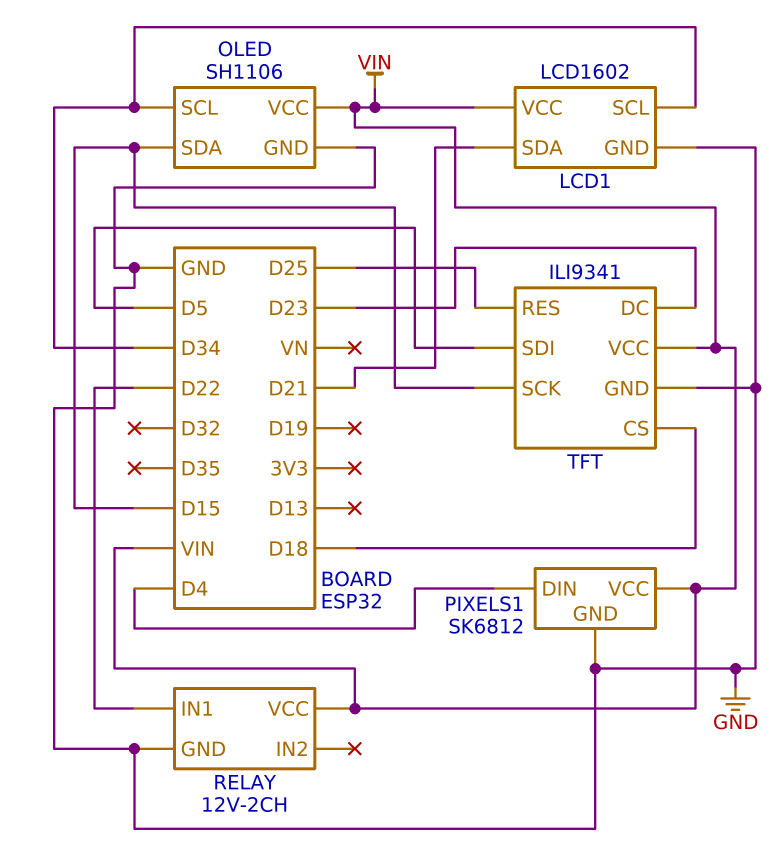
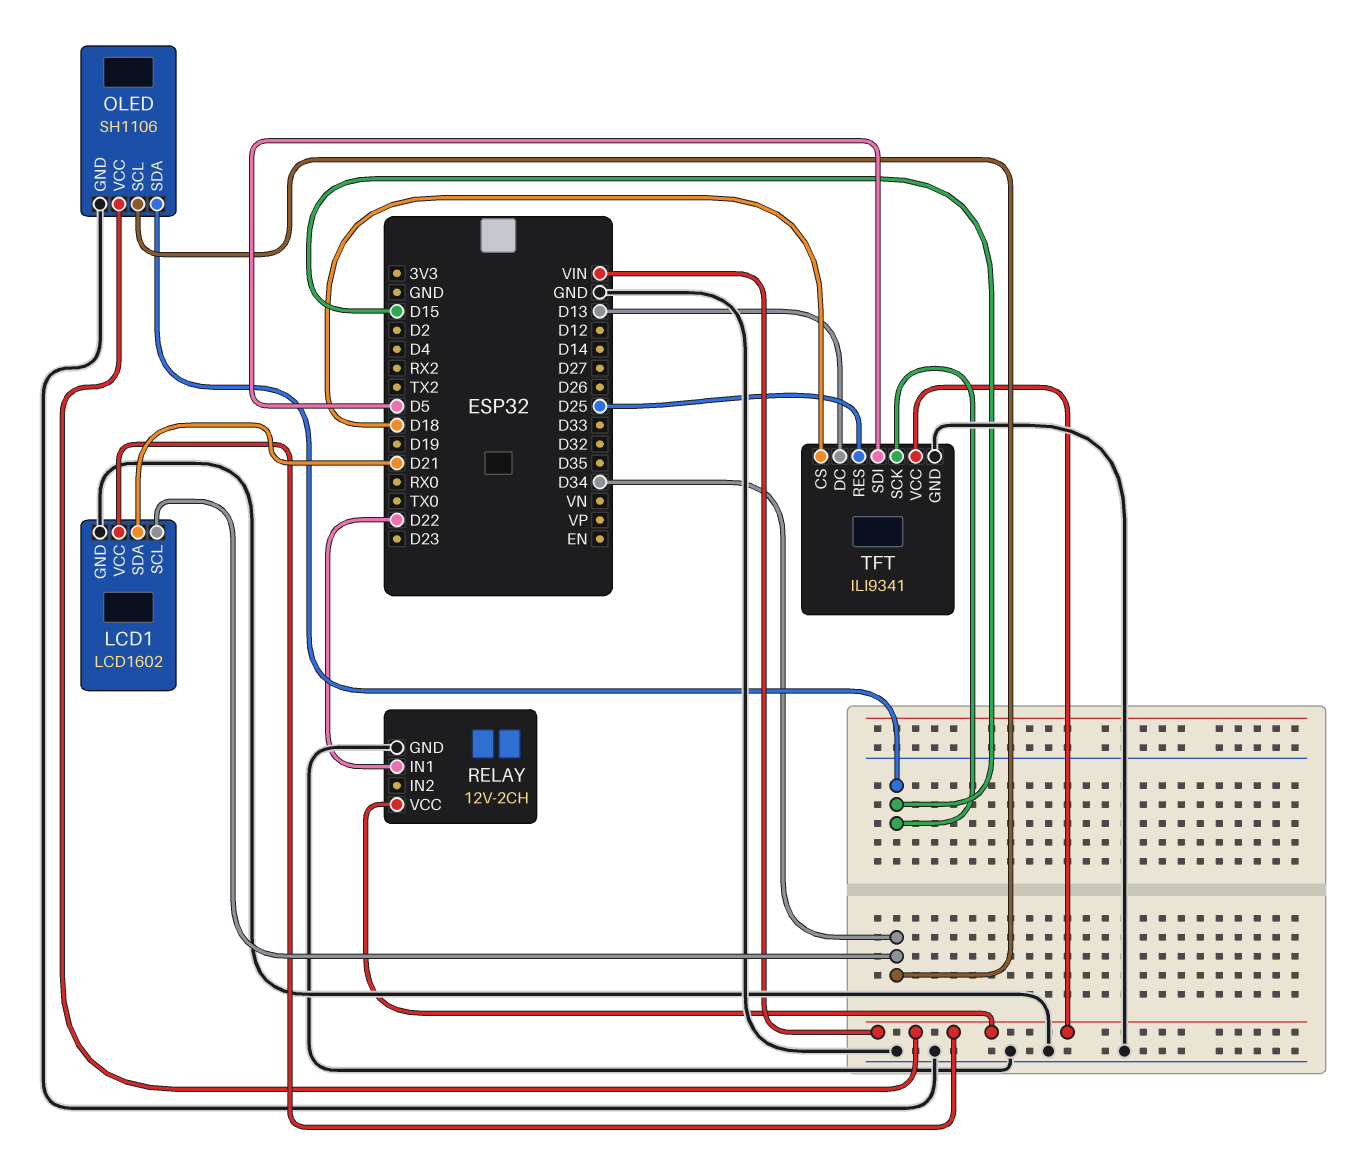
PIXELS1: SK6812 -> none
PIXELS1 pin DIN: D4 -> none
PIXELS1 pin GND: GND -> none
PIXELS1 pin VCC: VIN -> none
TFT pin DC: D23 -> D13

